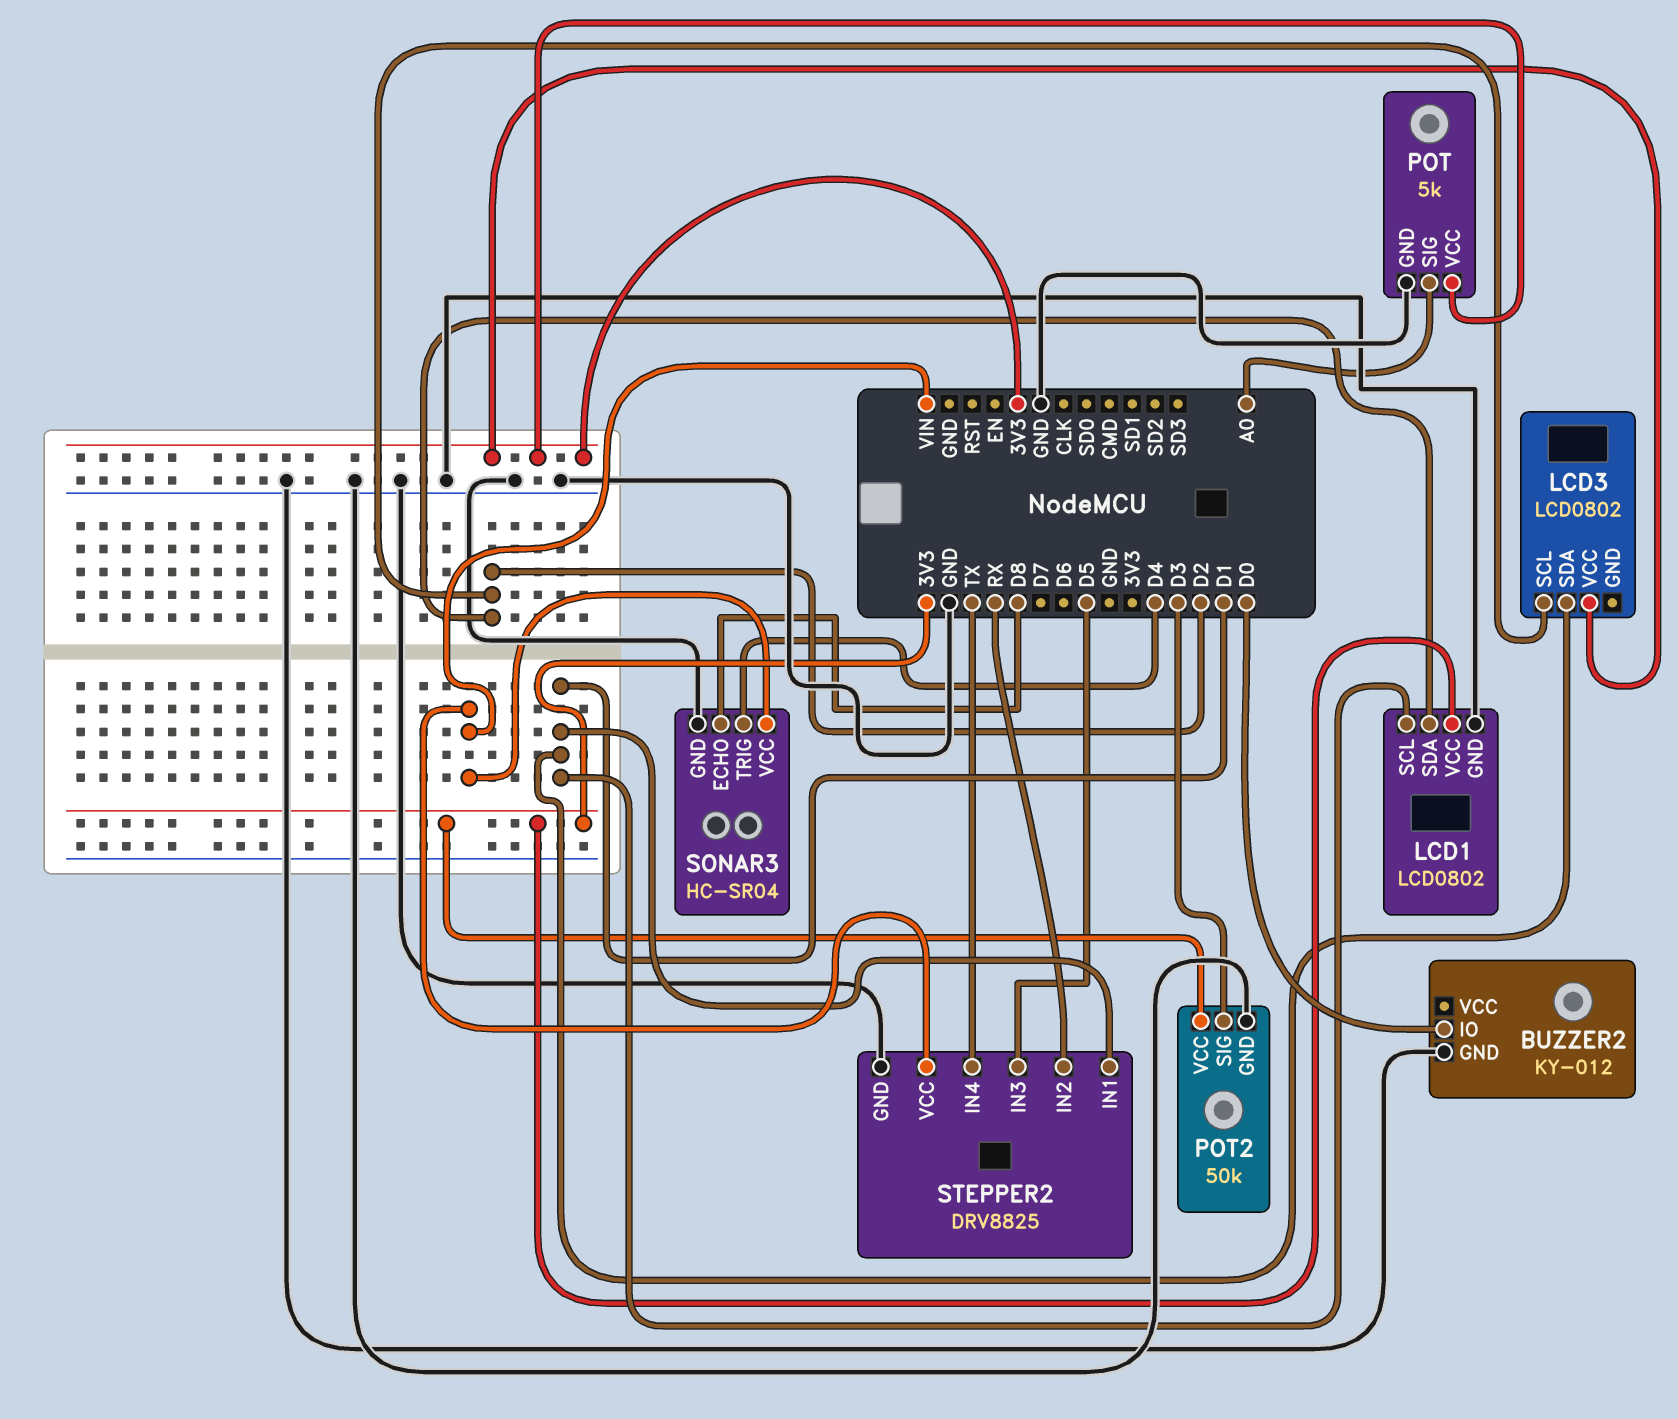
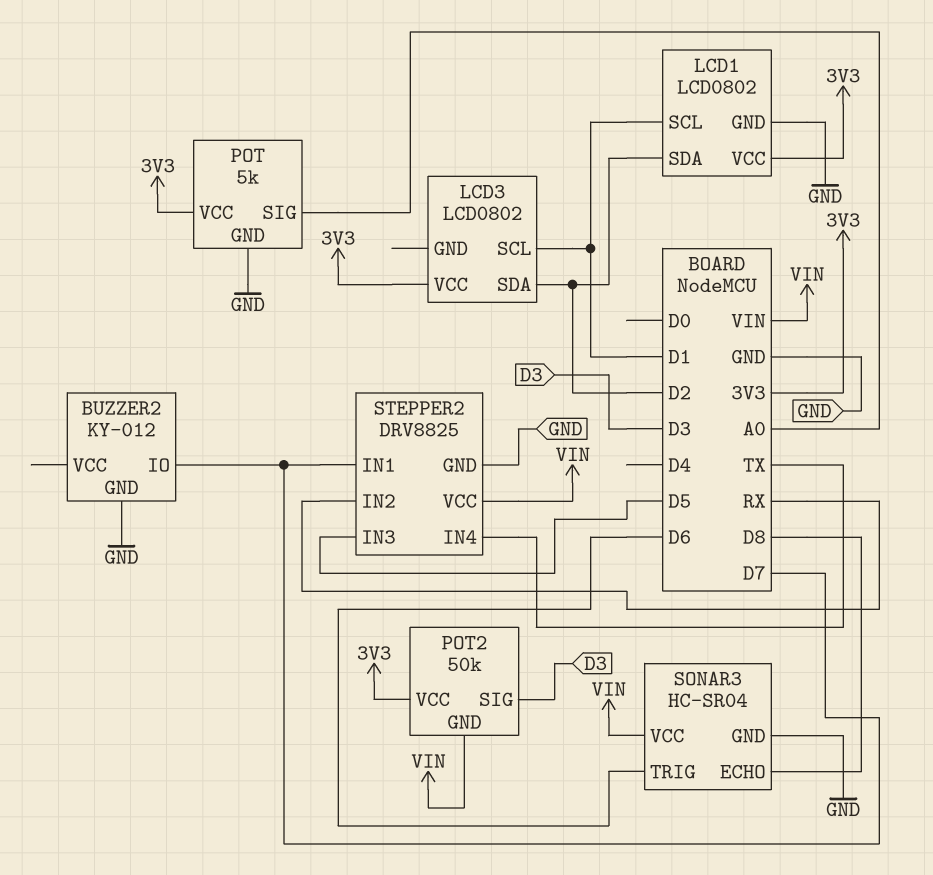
BUZZER2 pin IO: D0 -> D7
LCD3 pin SCL: D2 -> D1
LCD3 pin SDA: D1 -> D2
POT2 pin GND: GND -> VIN
SONAR3 pin TRIG: D4 -> D6
STEPPER2 pin IN1: D1 -> D7

